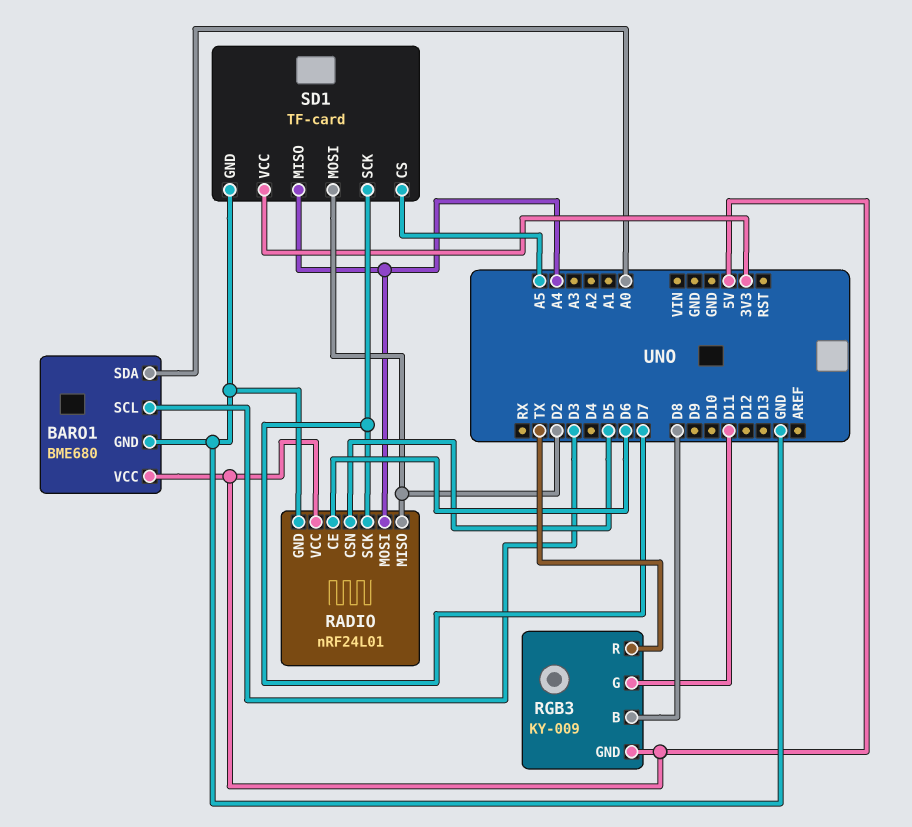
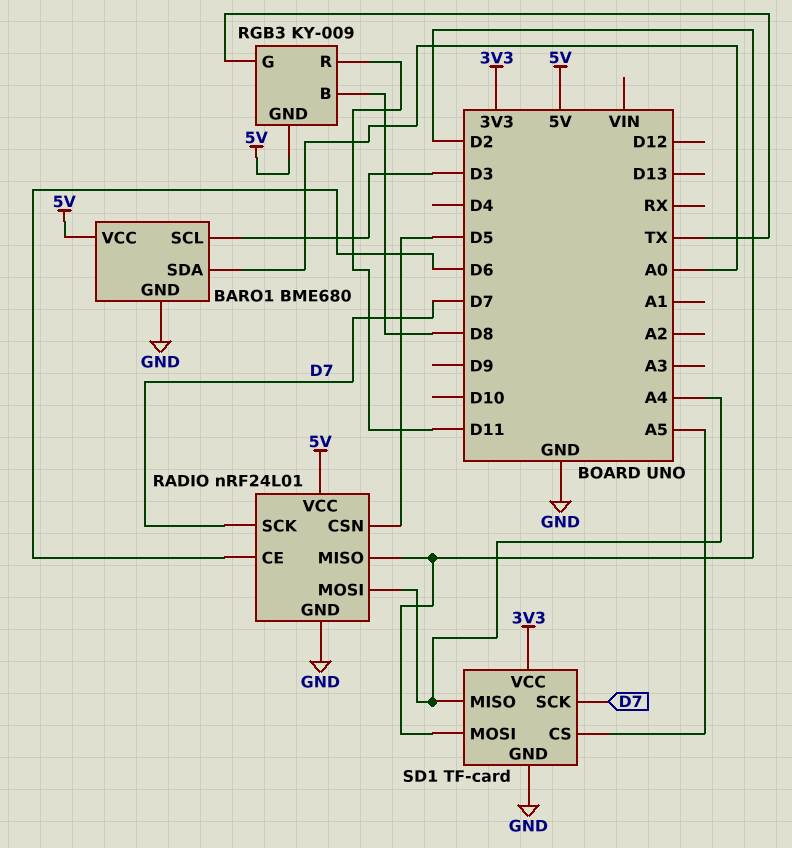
RGB3 pin G: D11 -> TX
RGB3 pin R: TX -> D11

